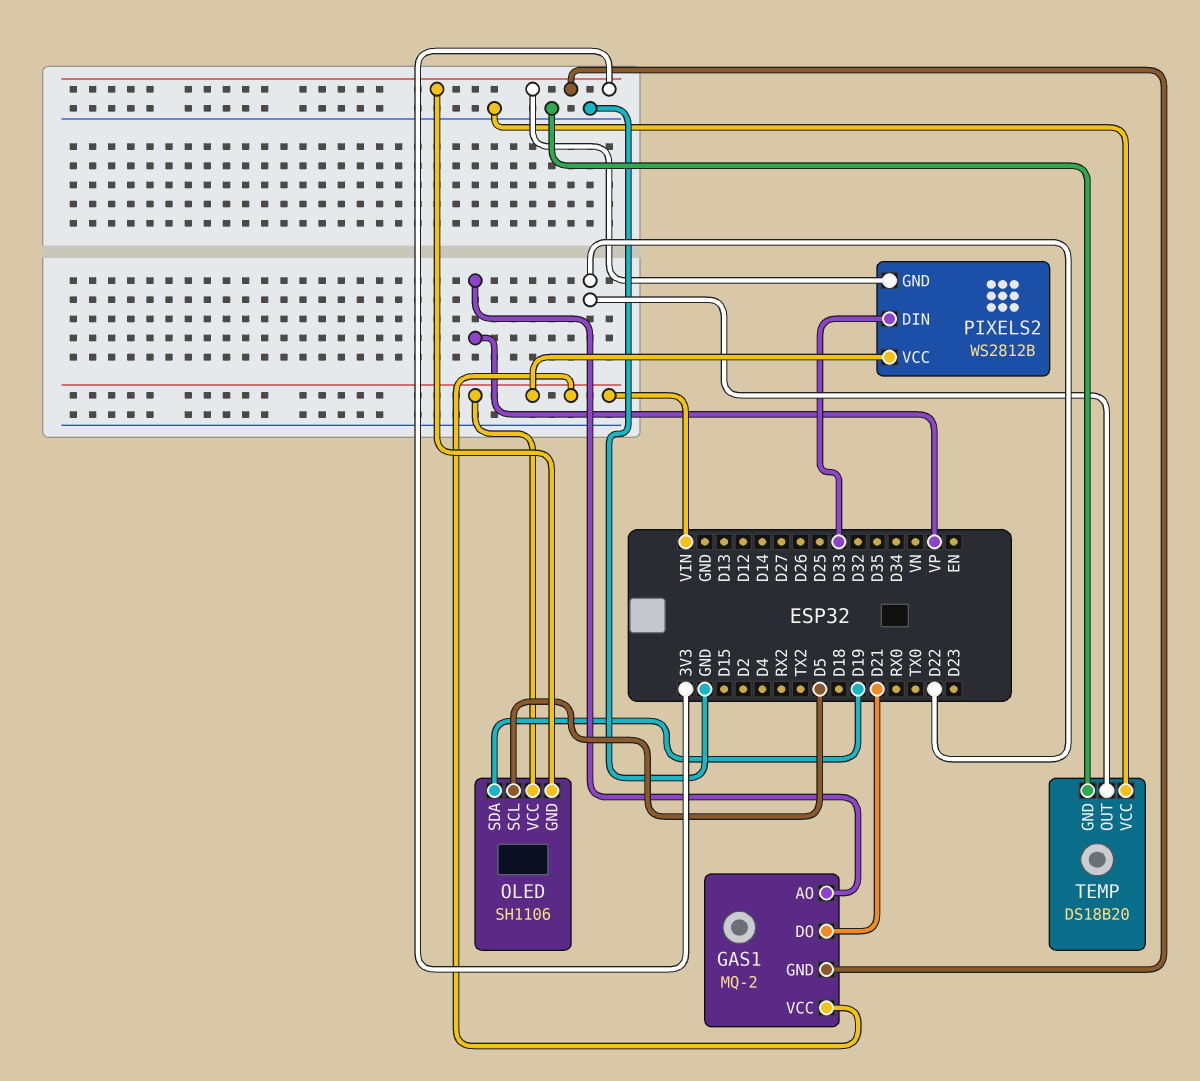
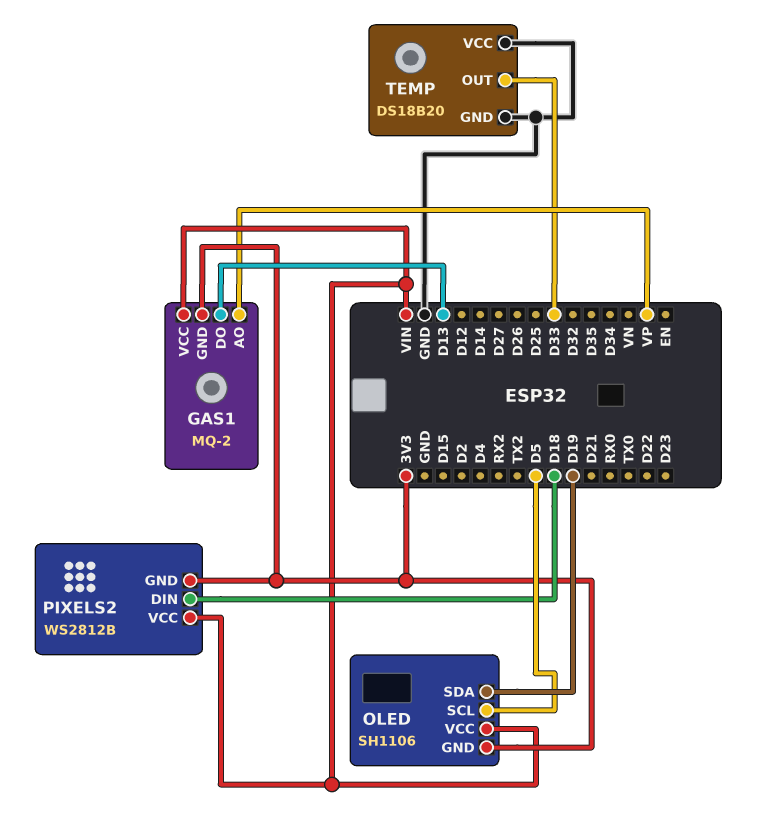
GAS1 pin DO: D21 -> D13
PIXELS2 pin DIN: D33 -> D18
TEMP pin OUT: D22 -> D33

